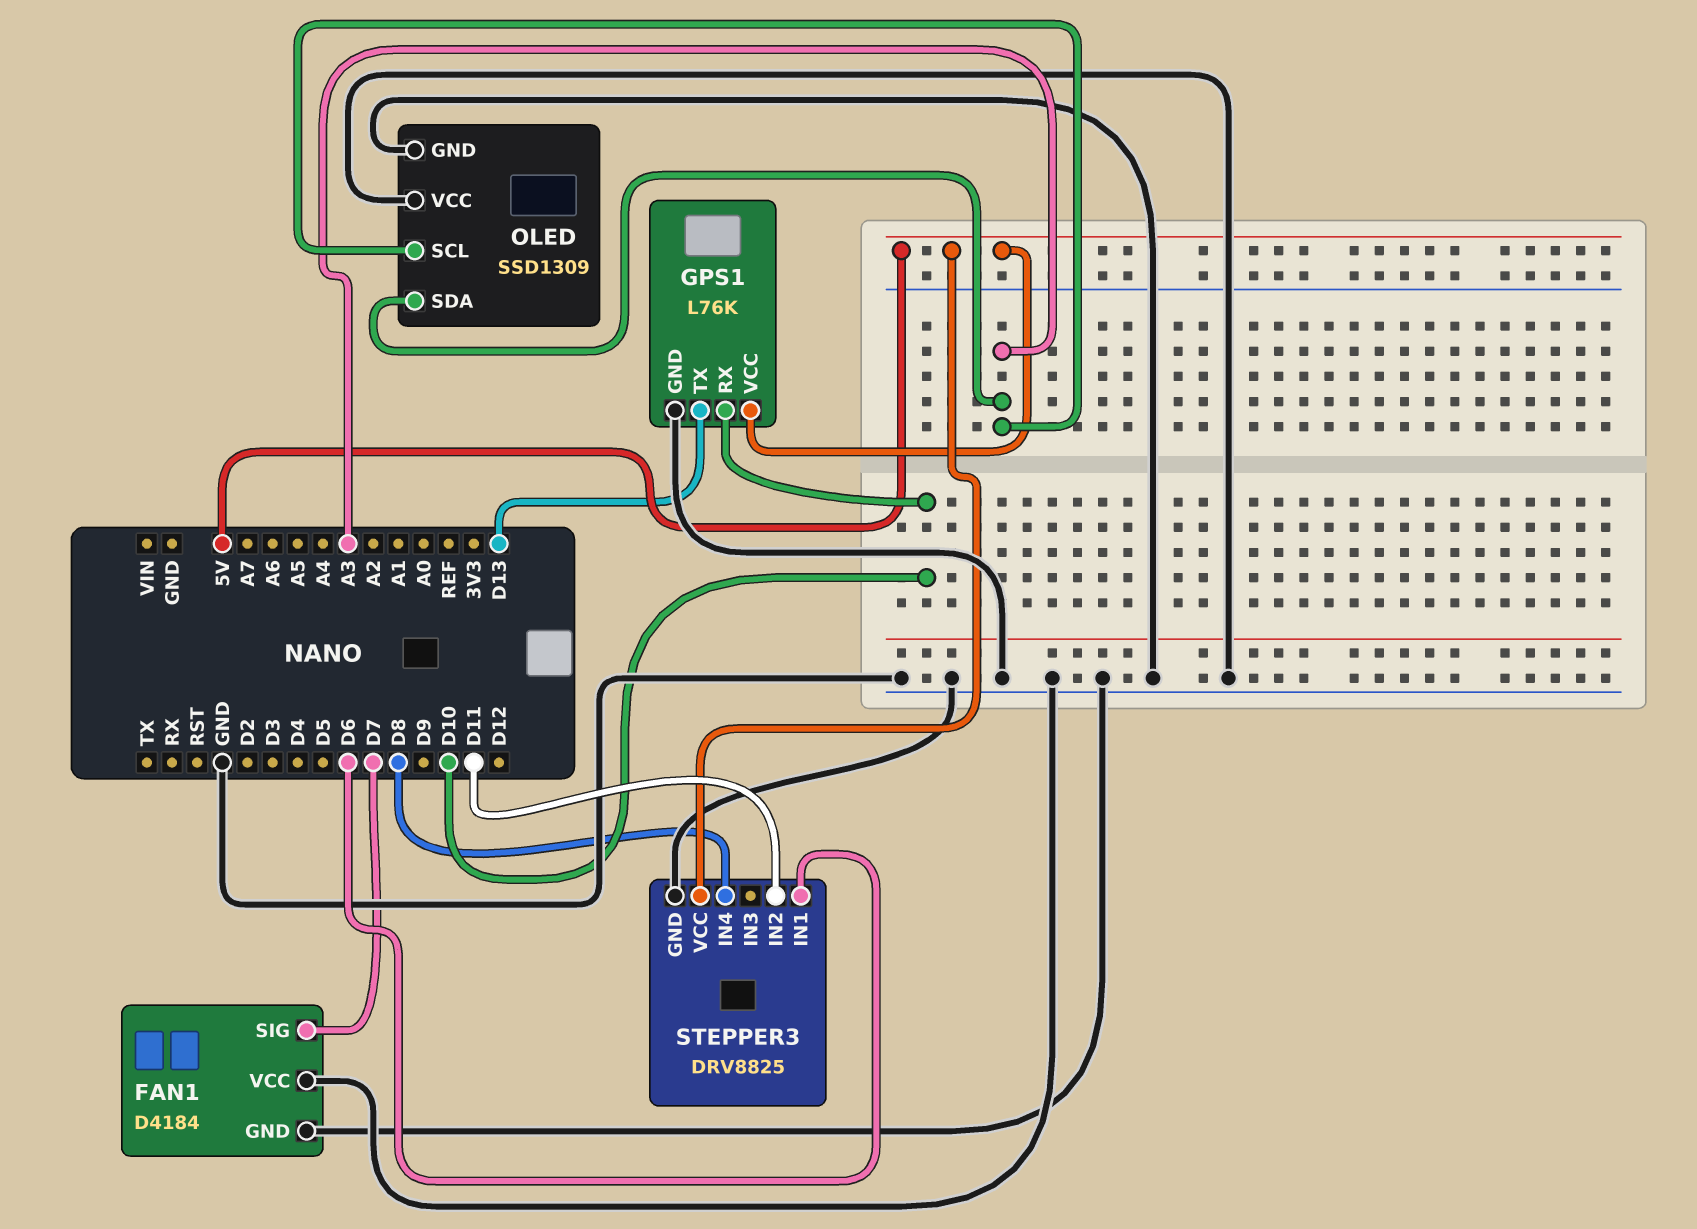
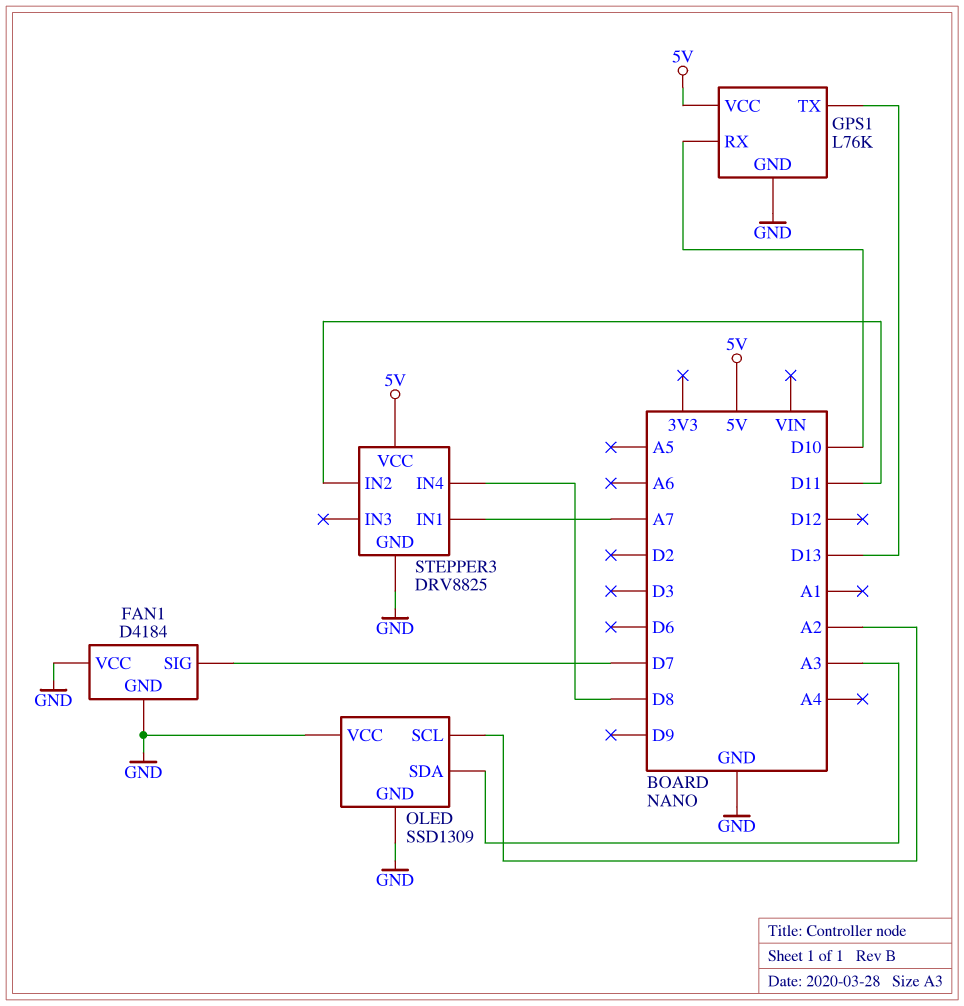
OLED pin SCL: A3 -> A2
STEPPER3 pin IN1: D6 -> A7

